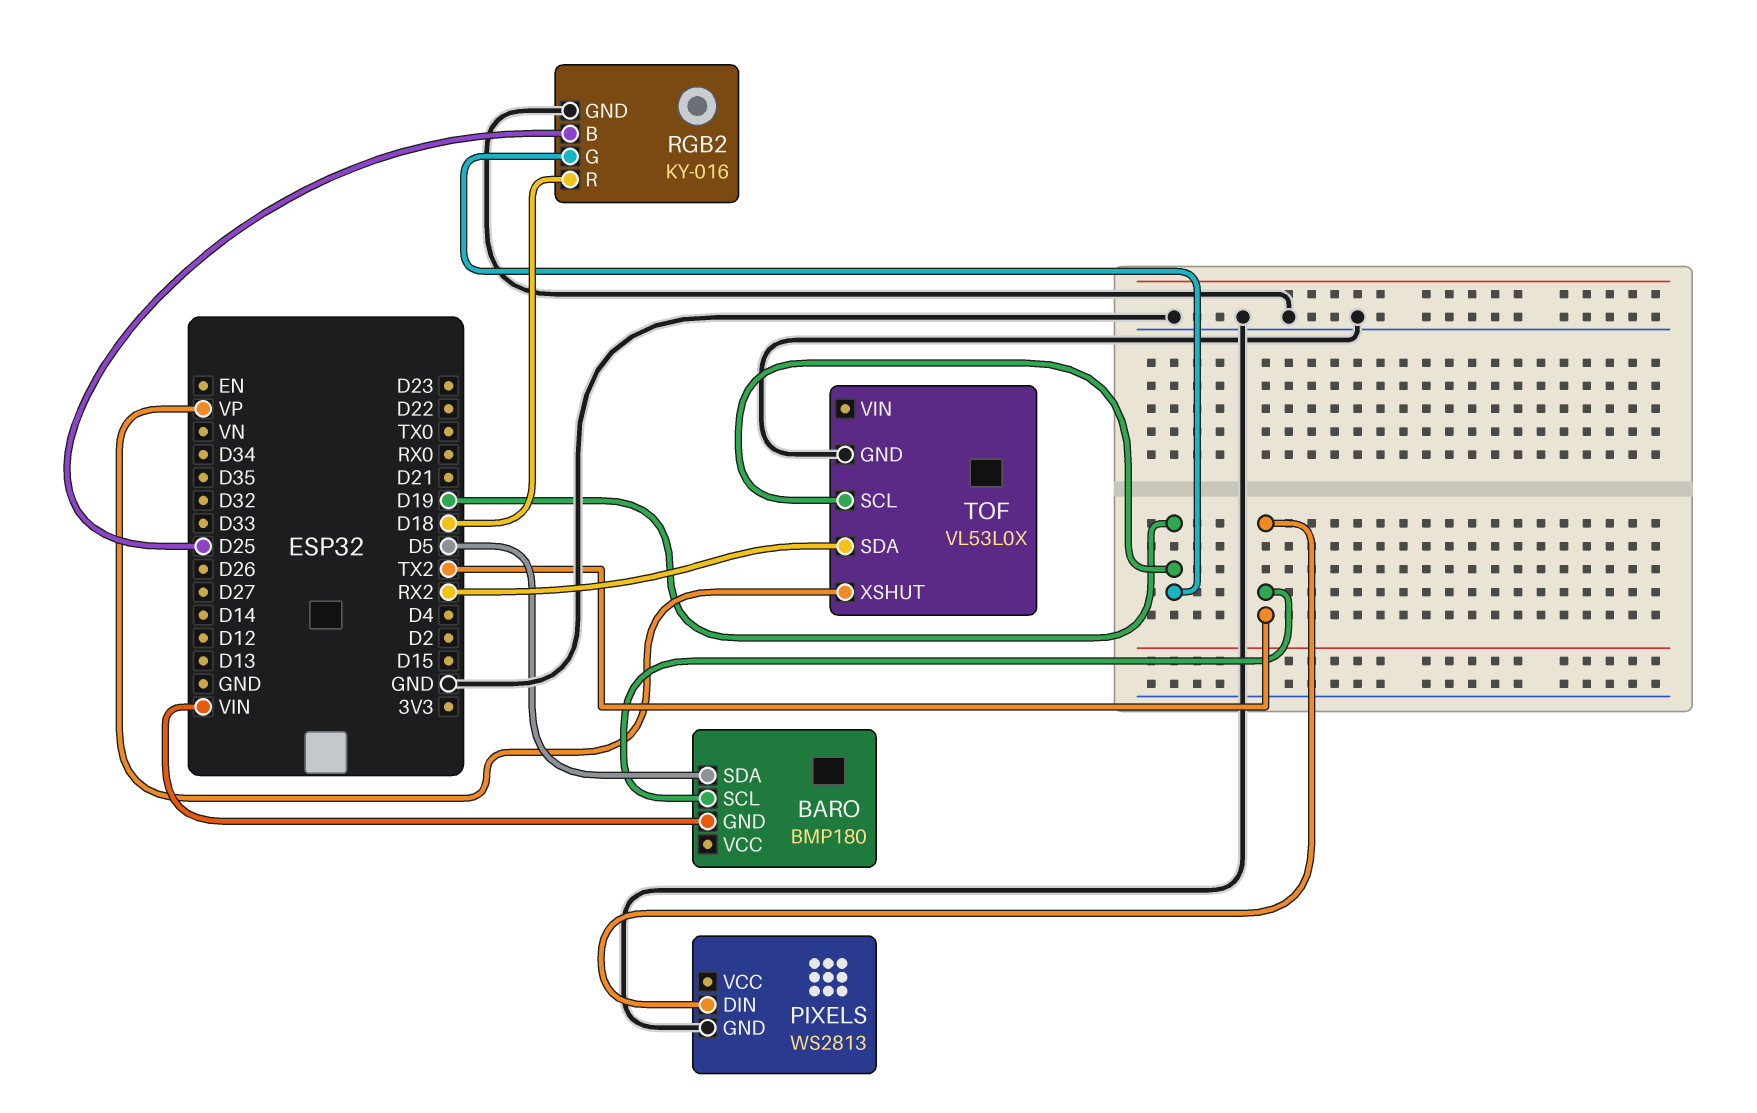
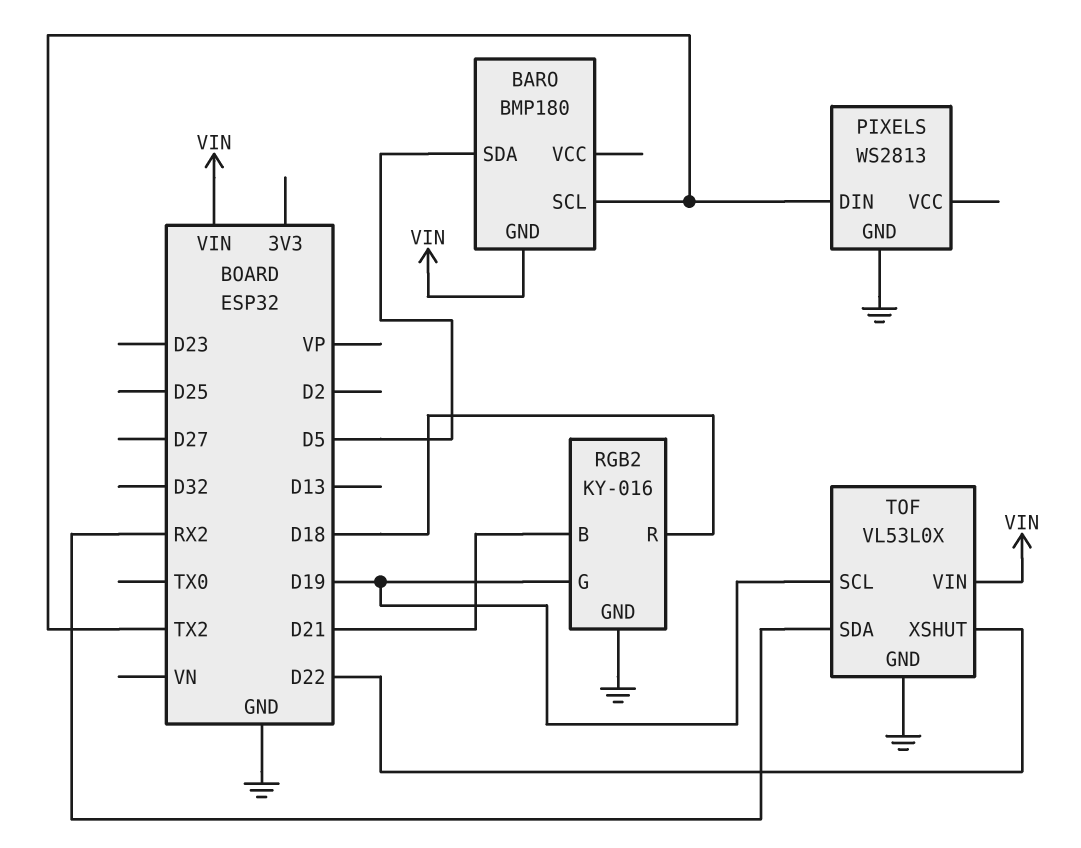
RGB2 pin B: D25 -> D21
TOF pin VIN: none -> VIN
TOF pin XSHUT: VP -> D22

